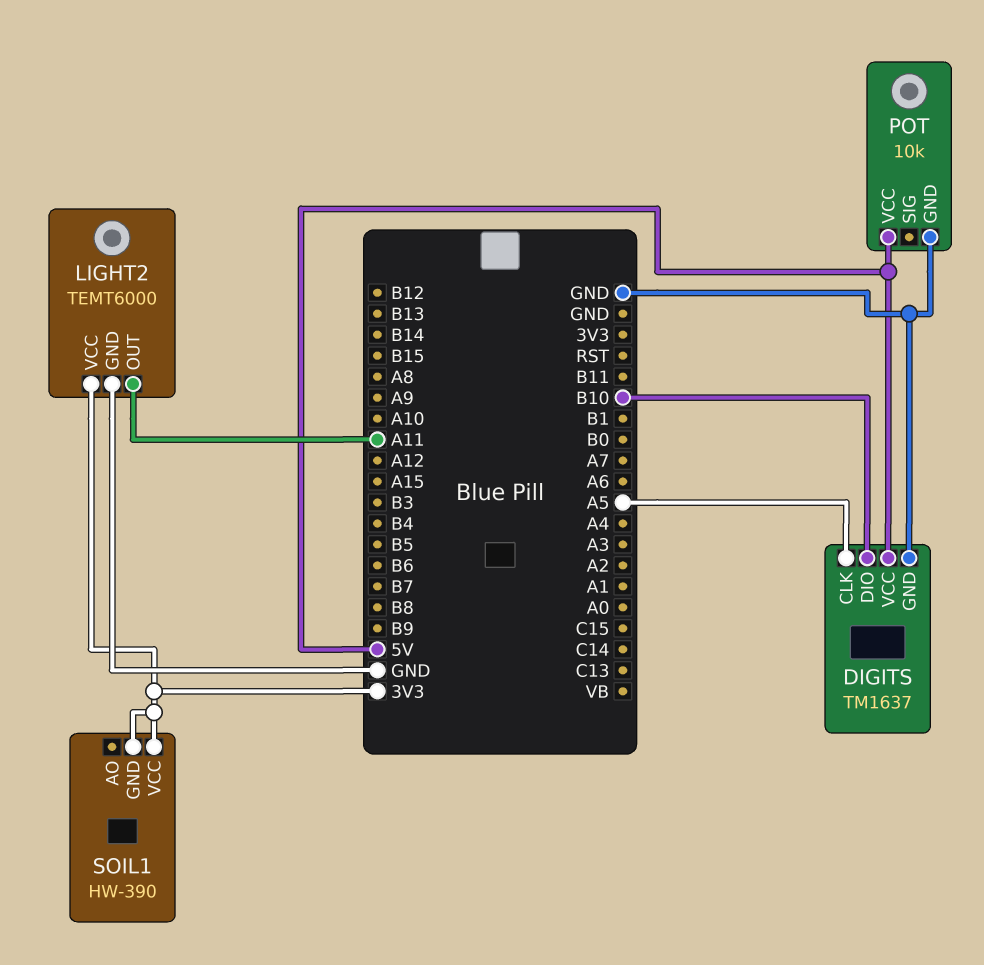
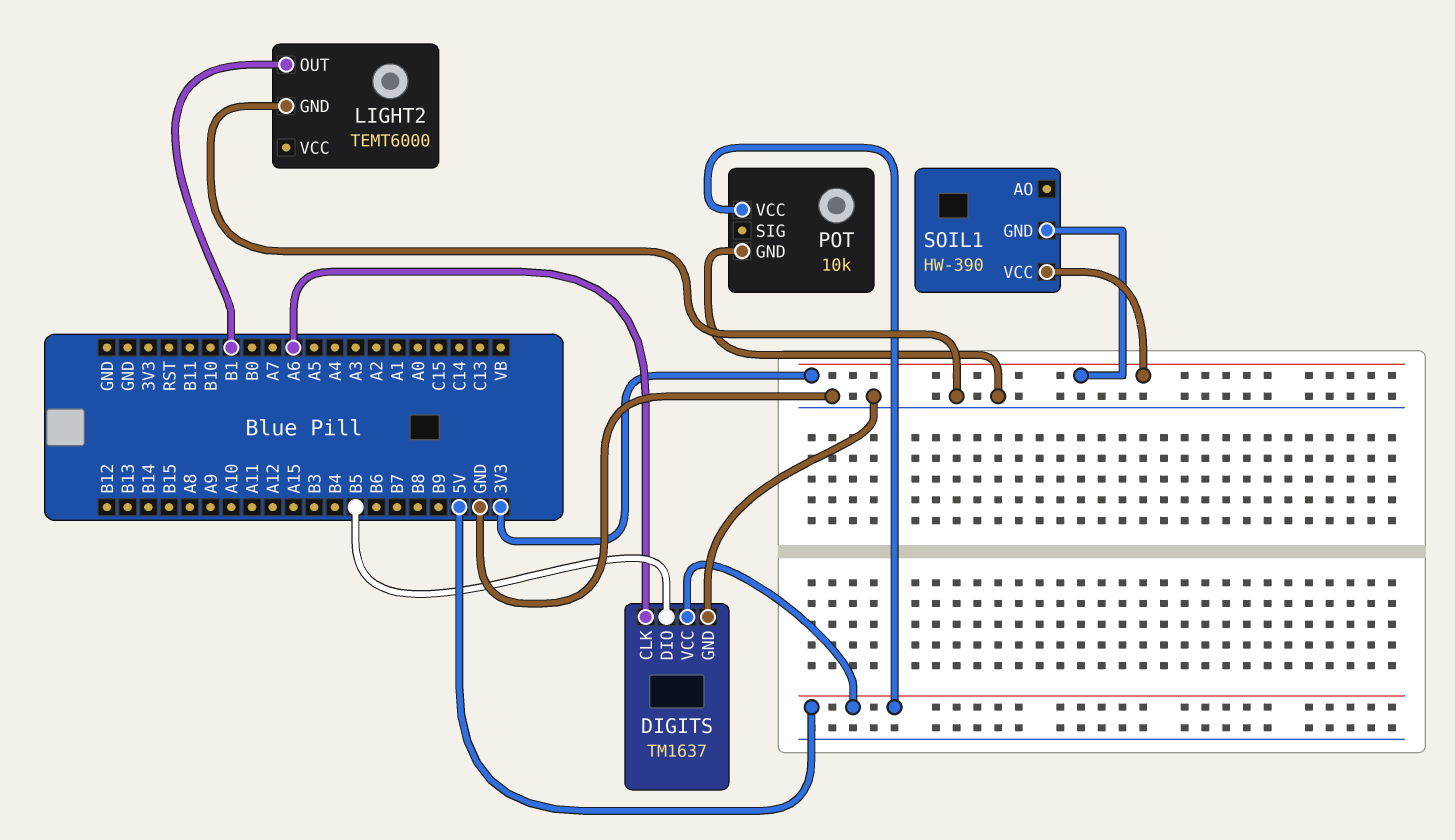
DIGITS pin CLK: A5 -> A6
DIGITS pin DIO: B10 -> B5
LIGHT2 pin OUT: A11 -> B1
LIGHT2 pin VCC: 3V3 -> none

